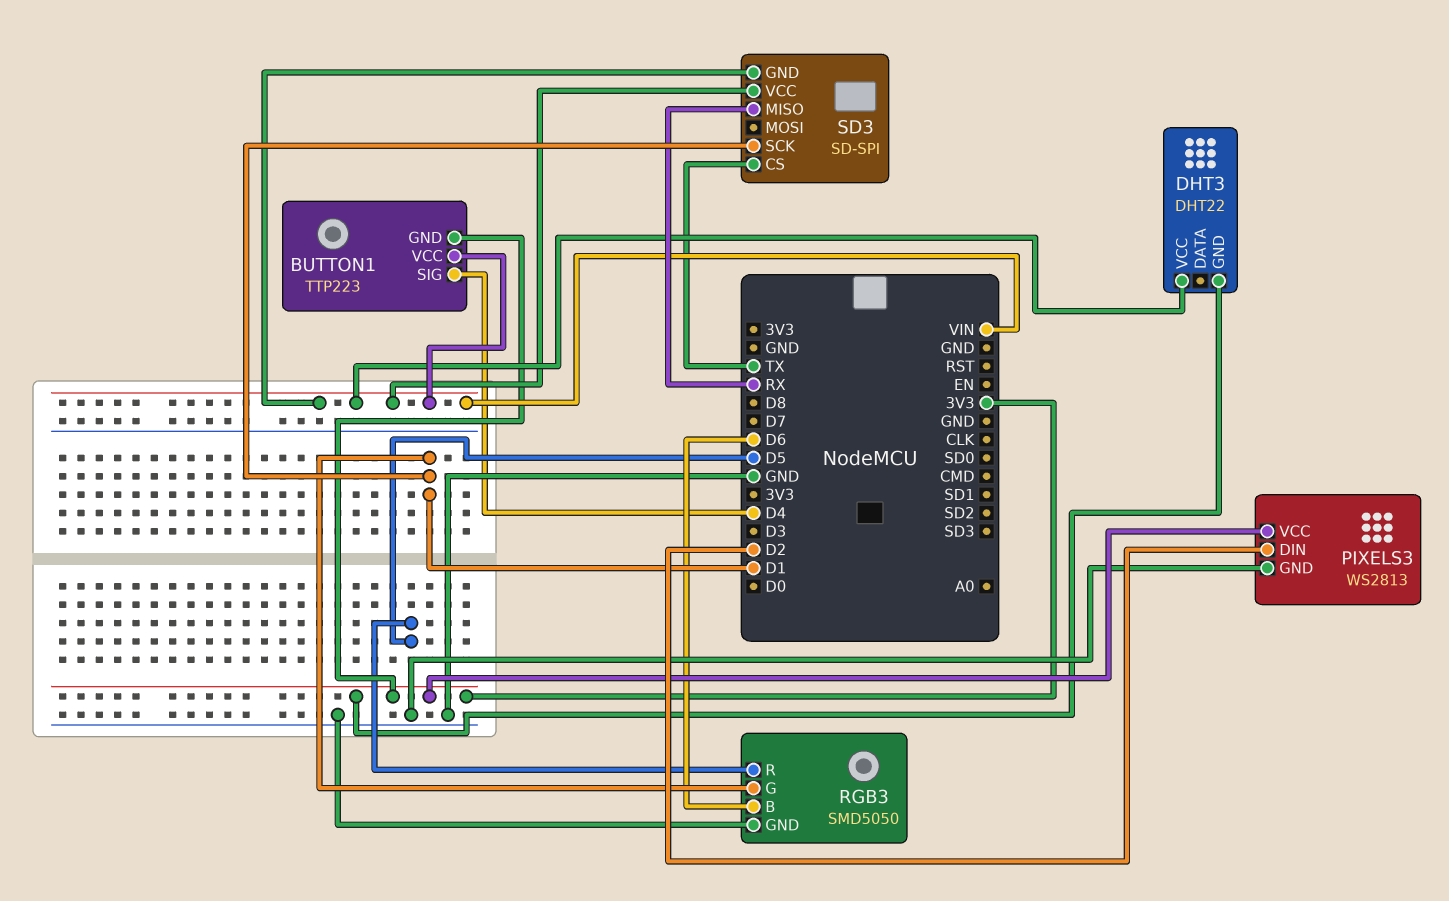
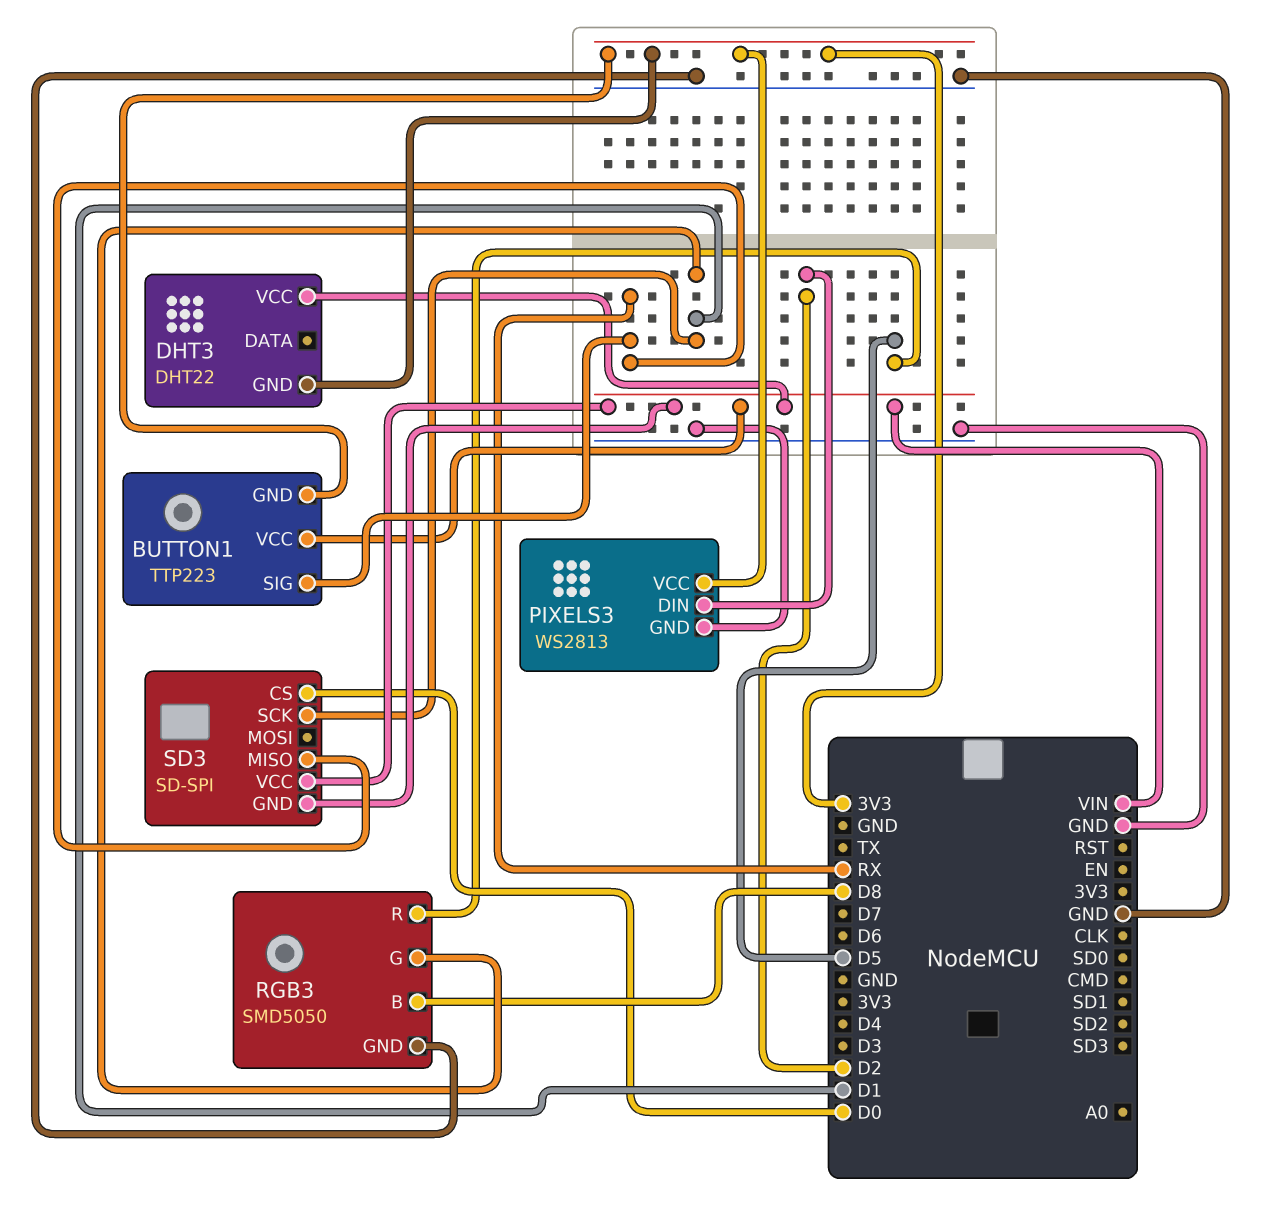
BUTTON1 pin SIG: D4 -> RX
RGB3 pin B: D6 -> D8
SD3 pin CS: TX -> D0

